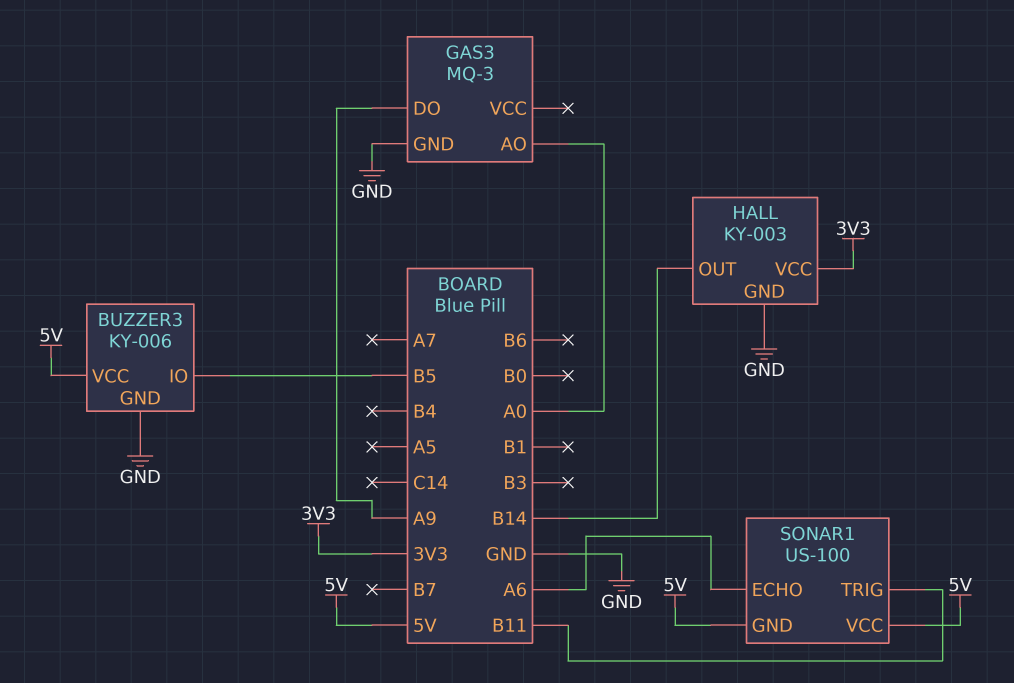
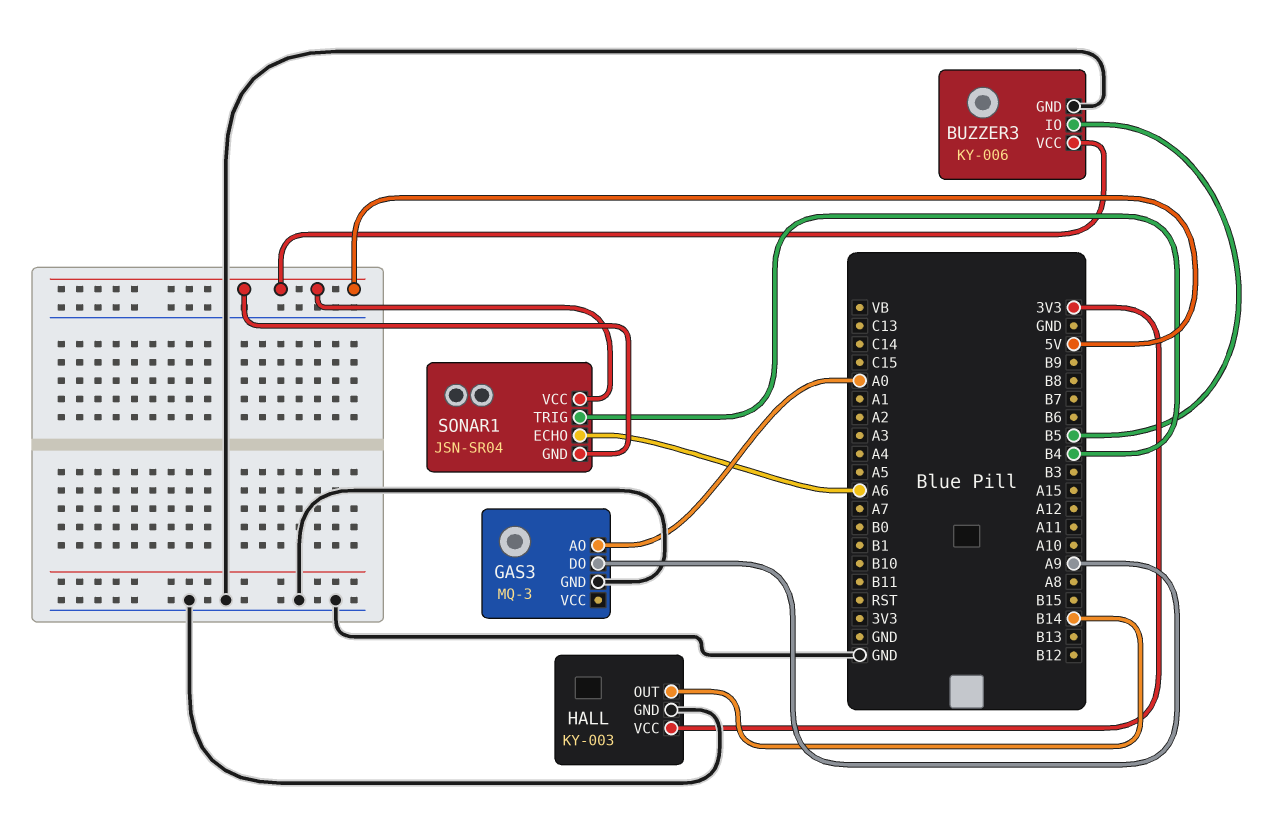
SONAR1: US-100 -> JSN-SR04
SONAR1 pin TRIG: B11 -> B4

